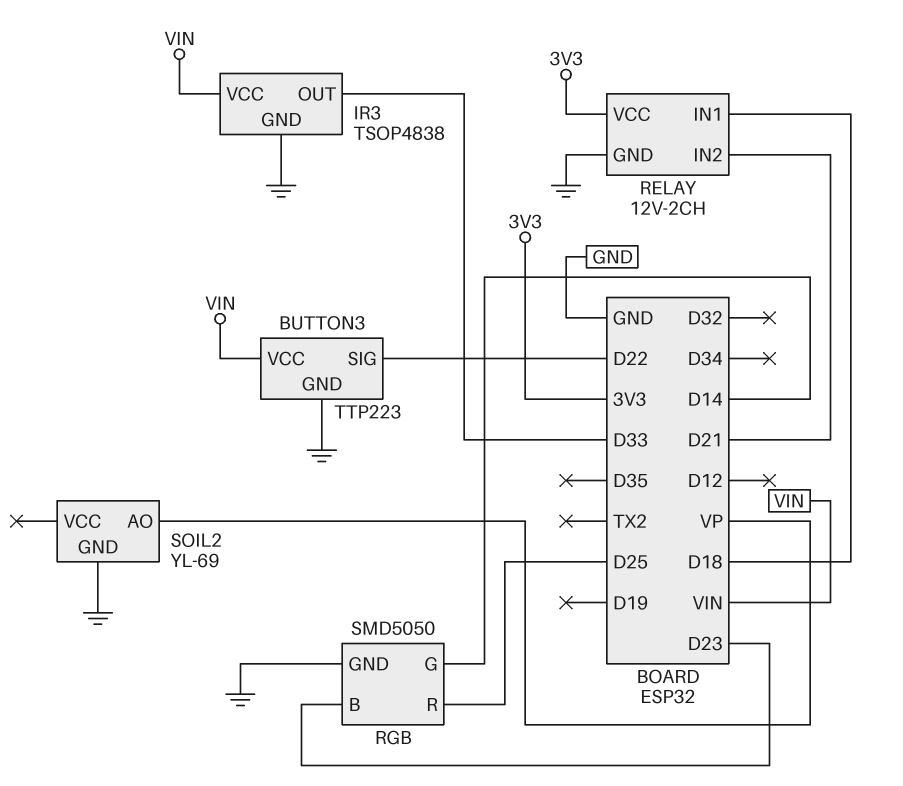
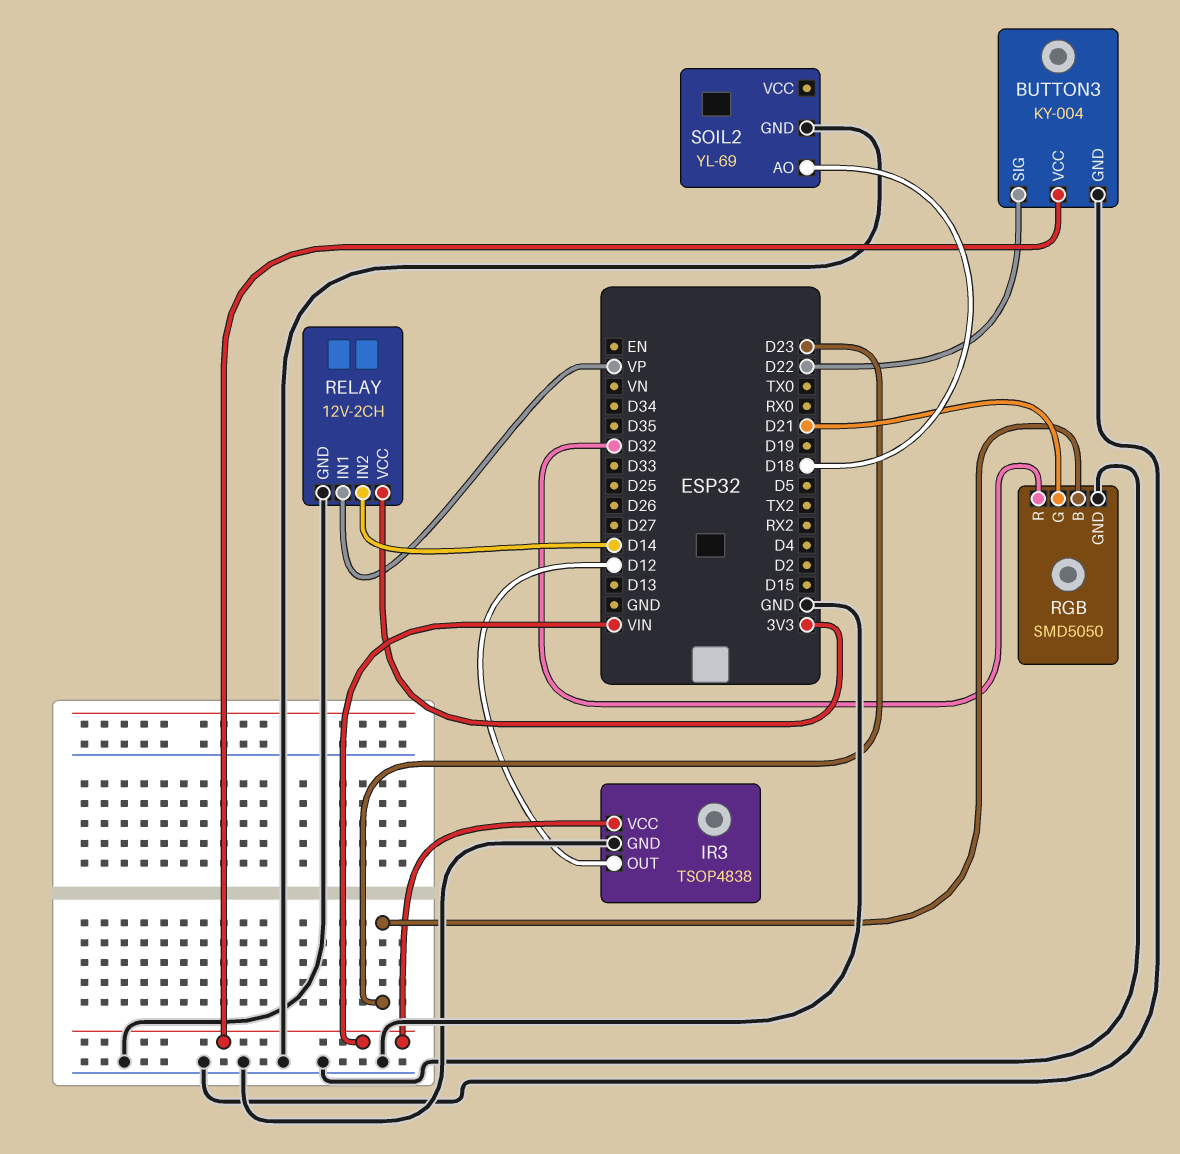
BUTTON3: TTP223 -> KY-004
IR3 pin OUT: D33 -> D12
RELAY pin IN1: D18 -> VP
RELAY pin IN2: D21 -> D14
RGB pin G: D14 -> D21
RGB pin R: D25 -> D32
SOIL2 pin AO: VP -> D18

